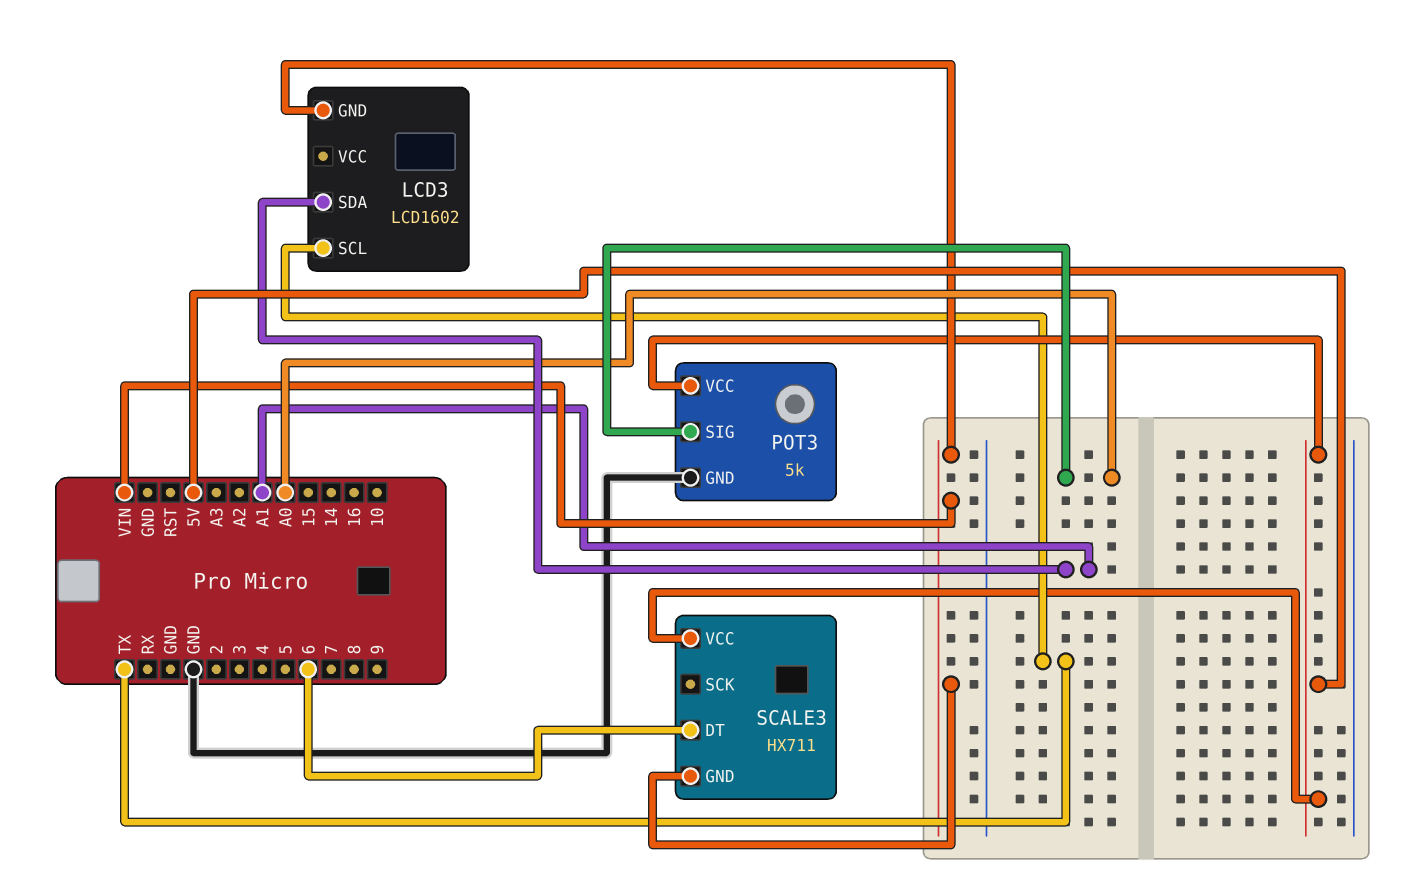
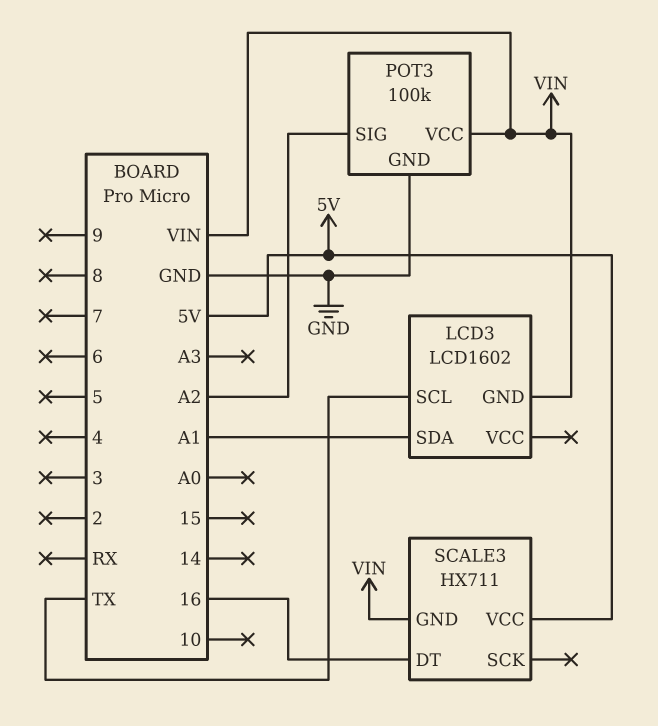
POT3: 5k -> 100k
POT3 pin SIG: A0 -> A2
POT3 pin VCC: 5V -> VIN
SCALE3 pin DT: 6 -> 16

